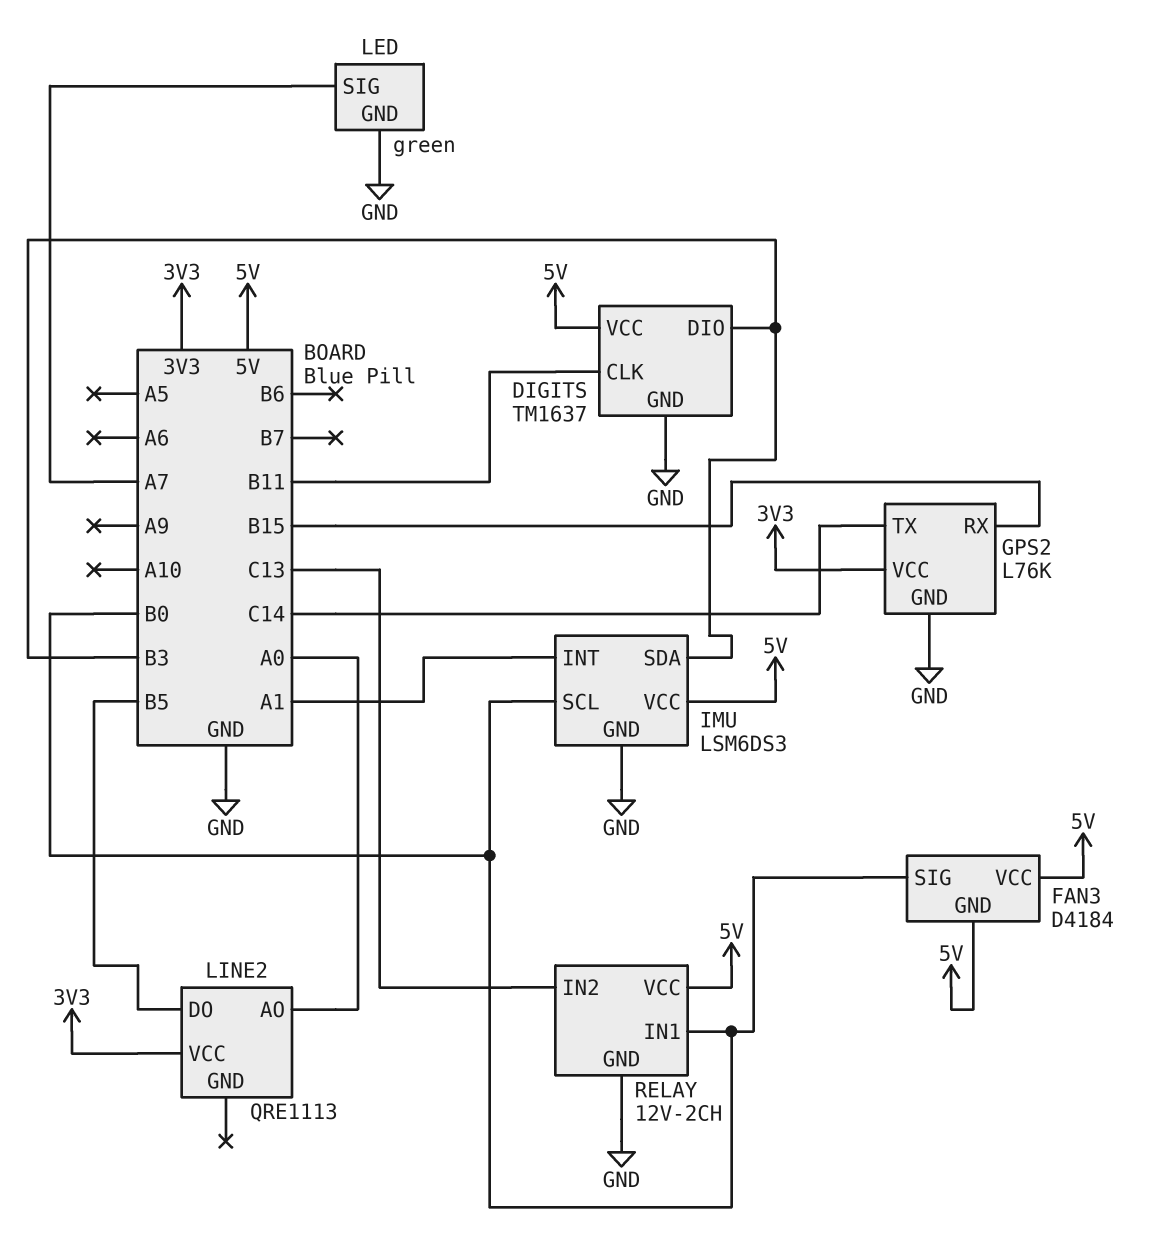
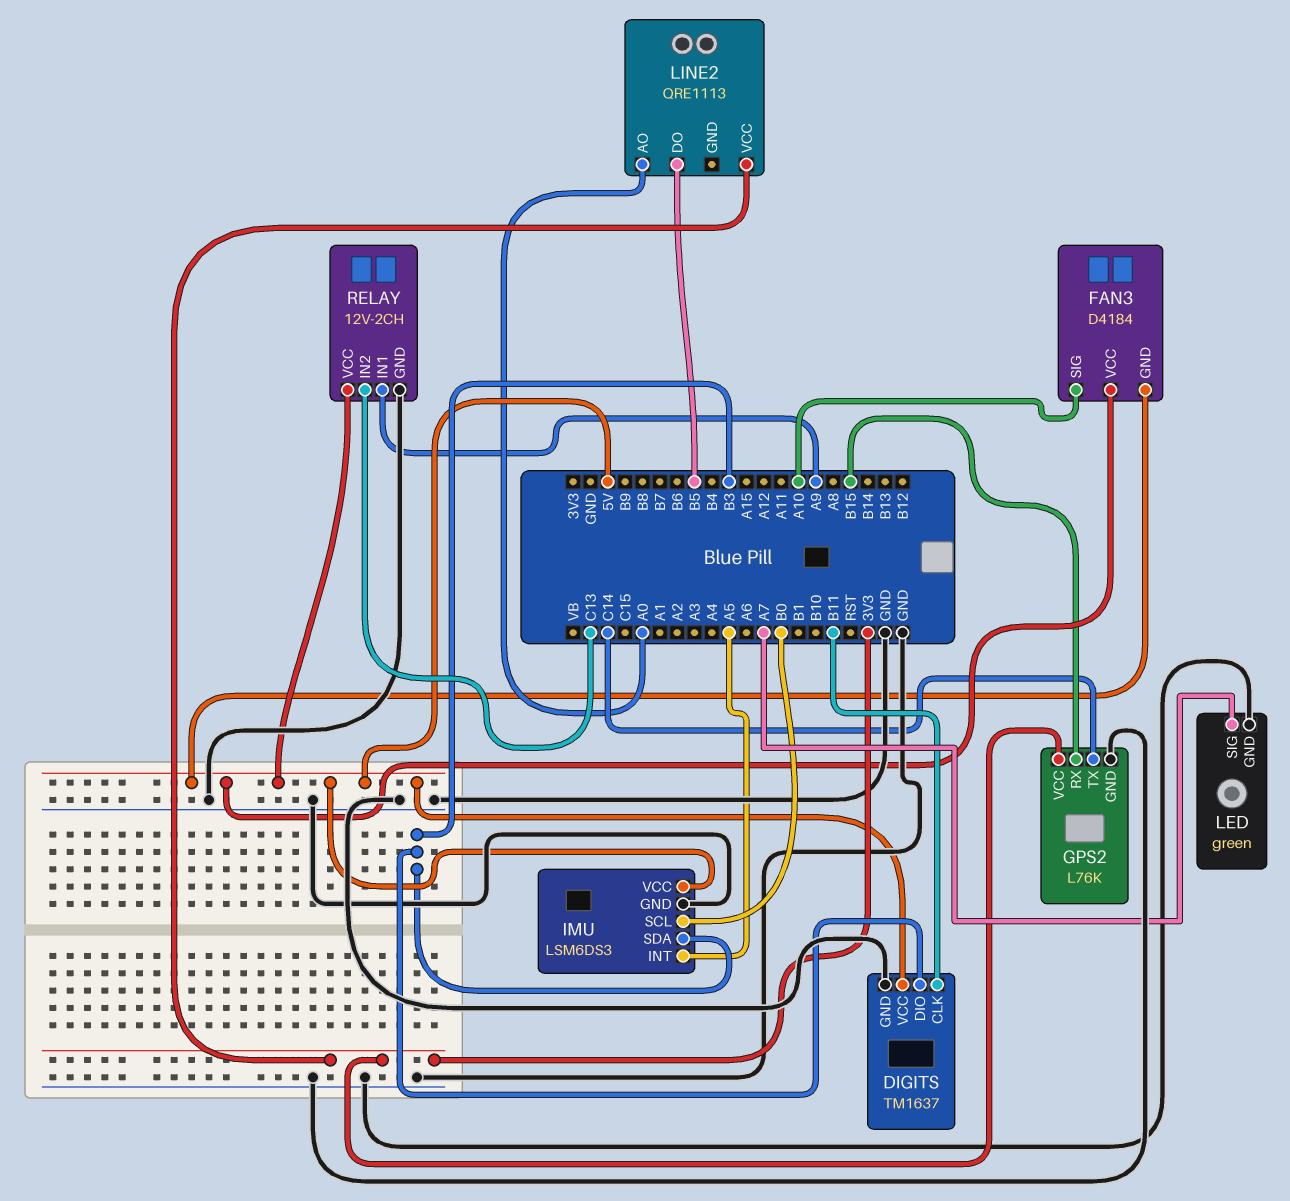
FAN3 pin SIG: B0 -> A10
IMU pin INT: A1 -> A5
RELAY pin IN1: B0 -> A9

